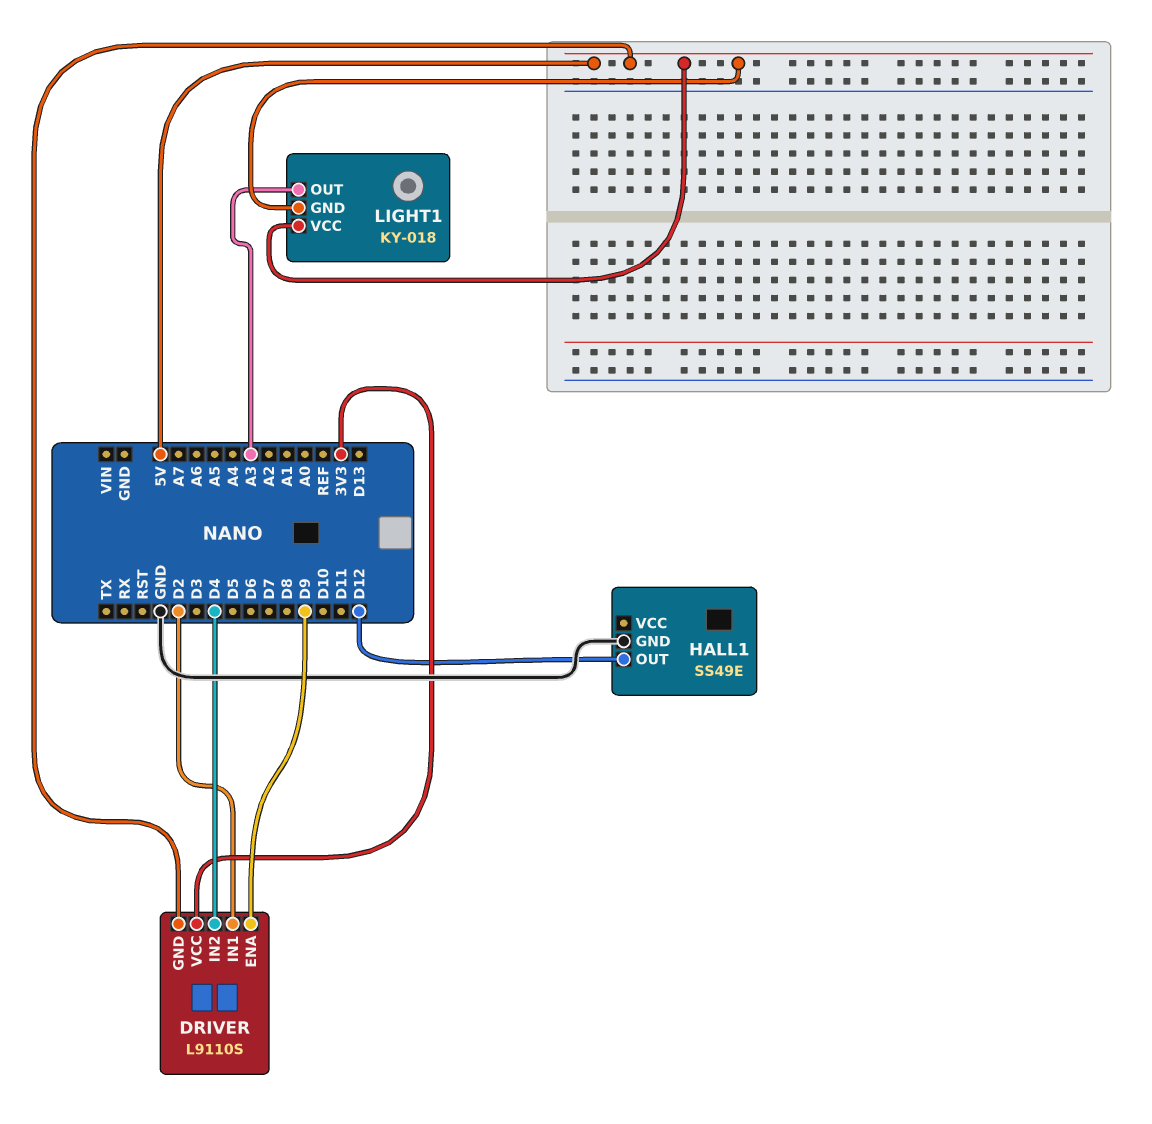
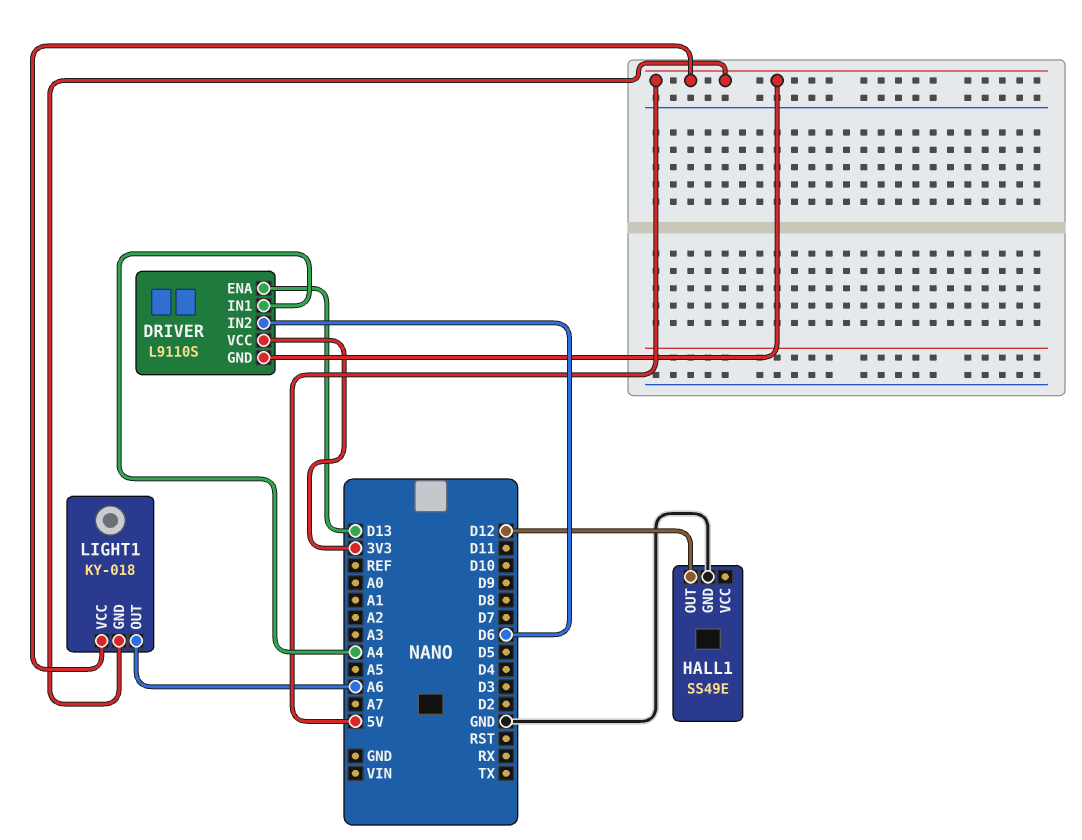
DRIVER pin ENA: D9 -> D13
DRIVER pin IN1: D2 -> A4
DRIVER pin IN2: D4 -> D6
LIGHT1 pin OUT: A3 -> A6

